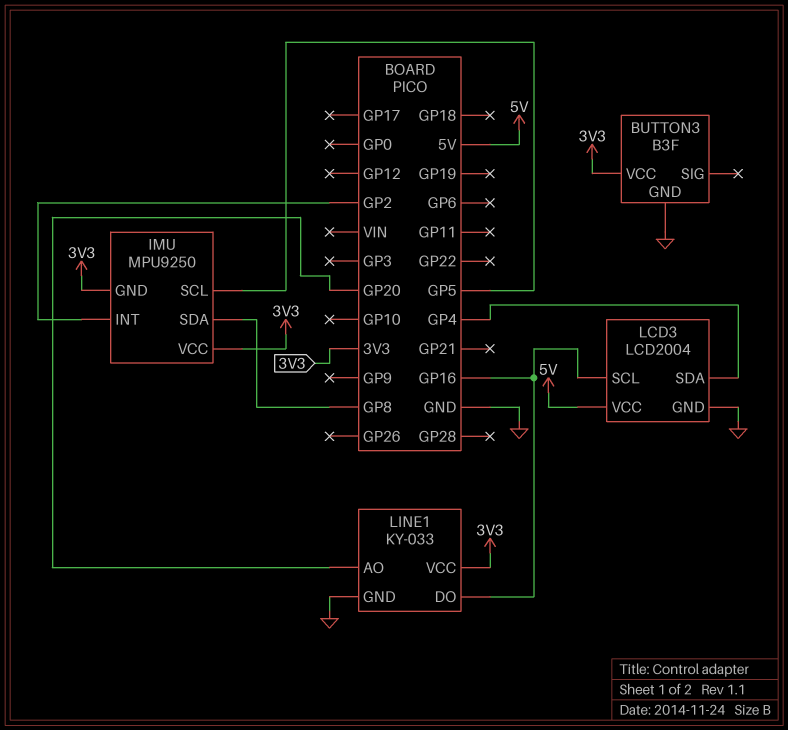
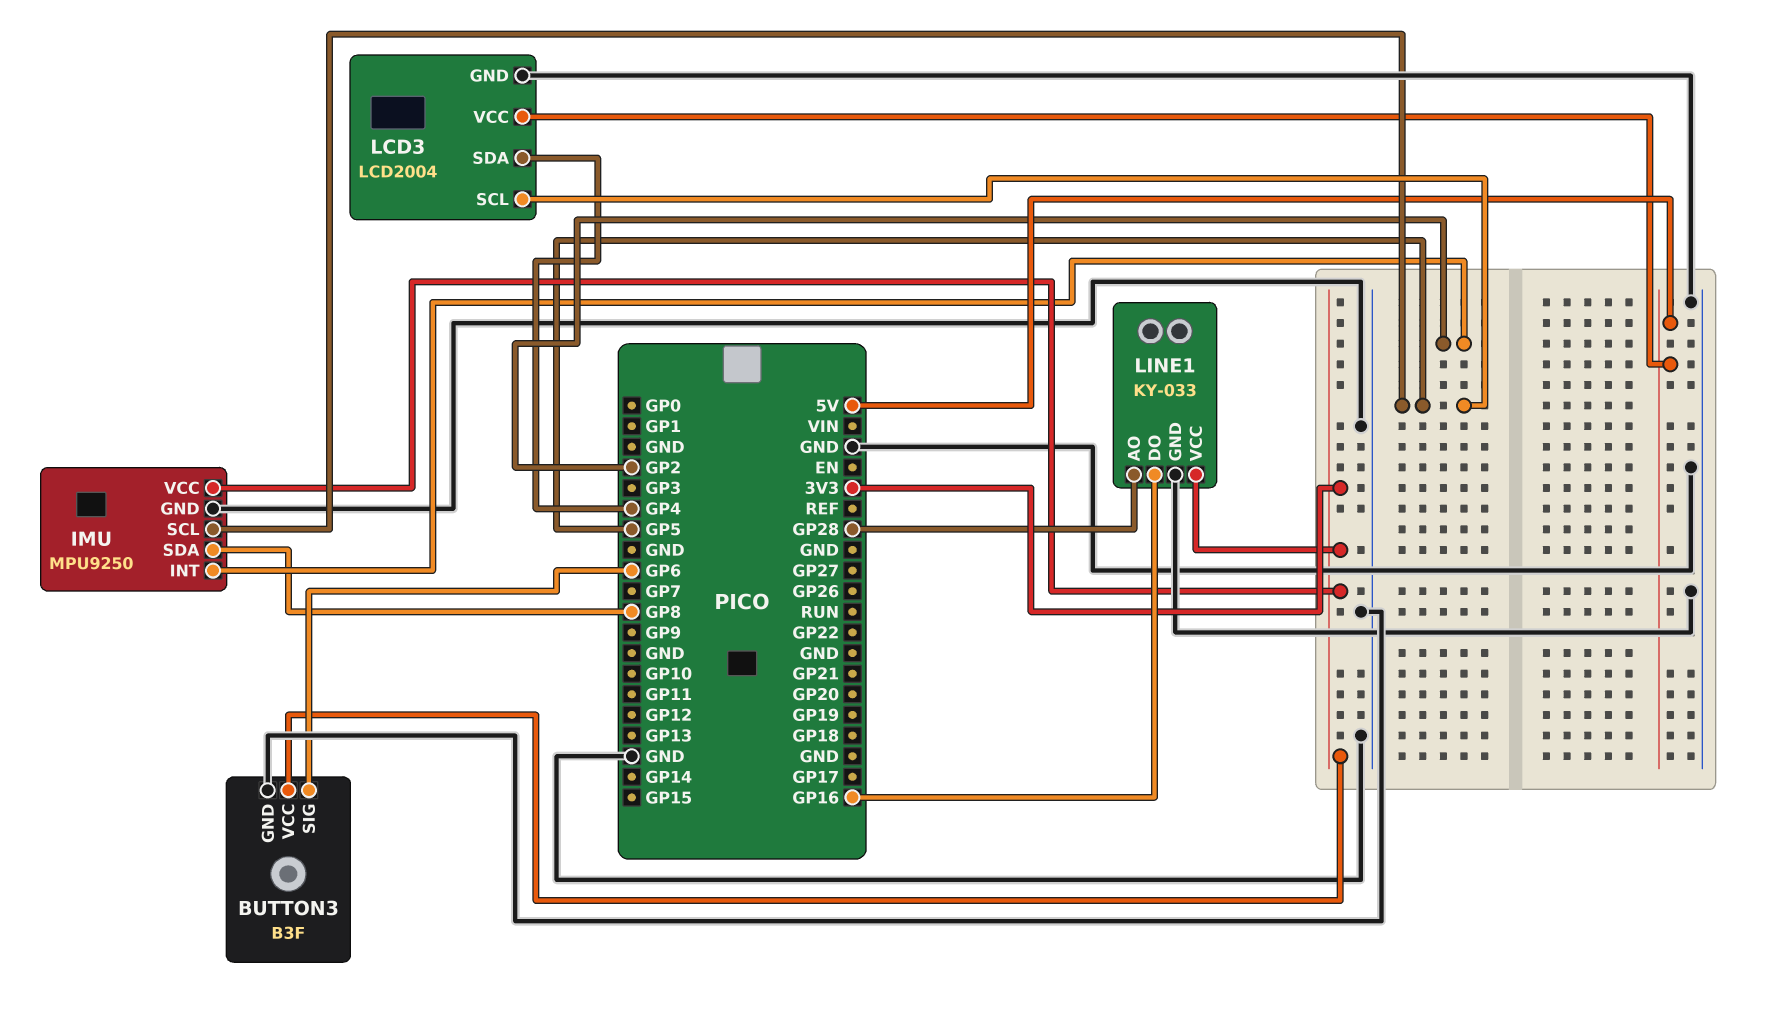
BUTTON3 pin SIG: none -> GP6
IMU pin GND: 3V3 -> GND
LCD3 pin SCL: GP16 -> GP5
LINE1 pin AO: GP20 -> GP28

